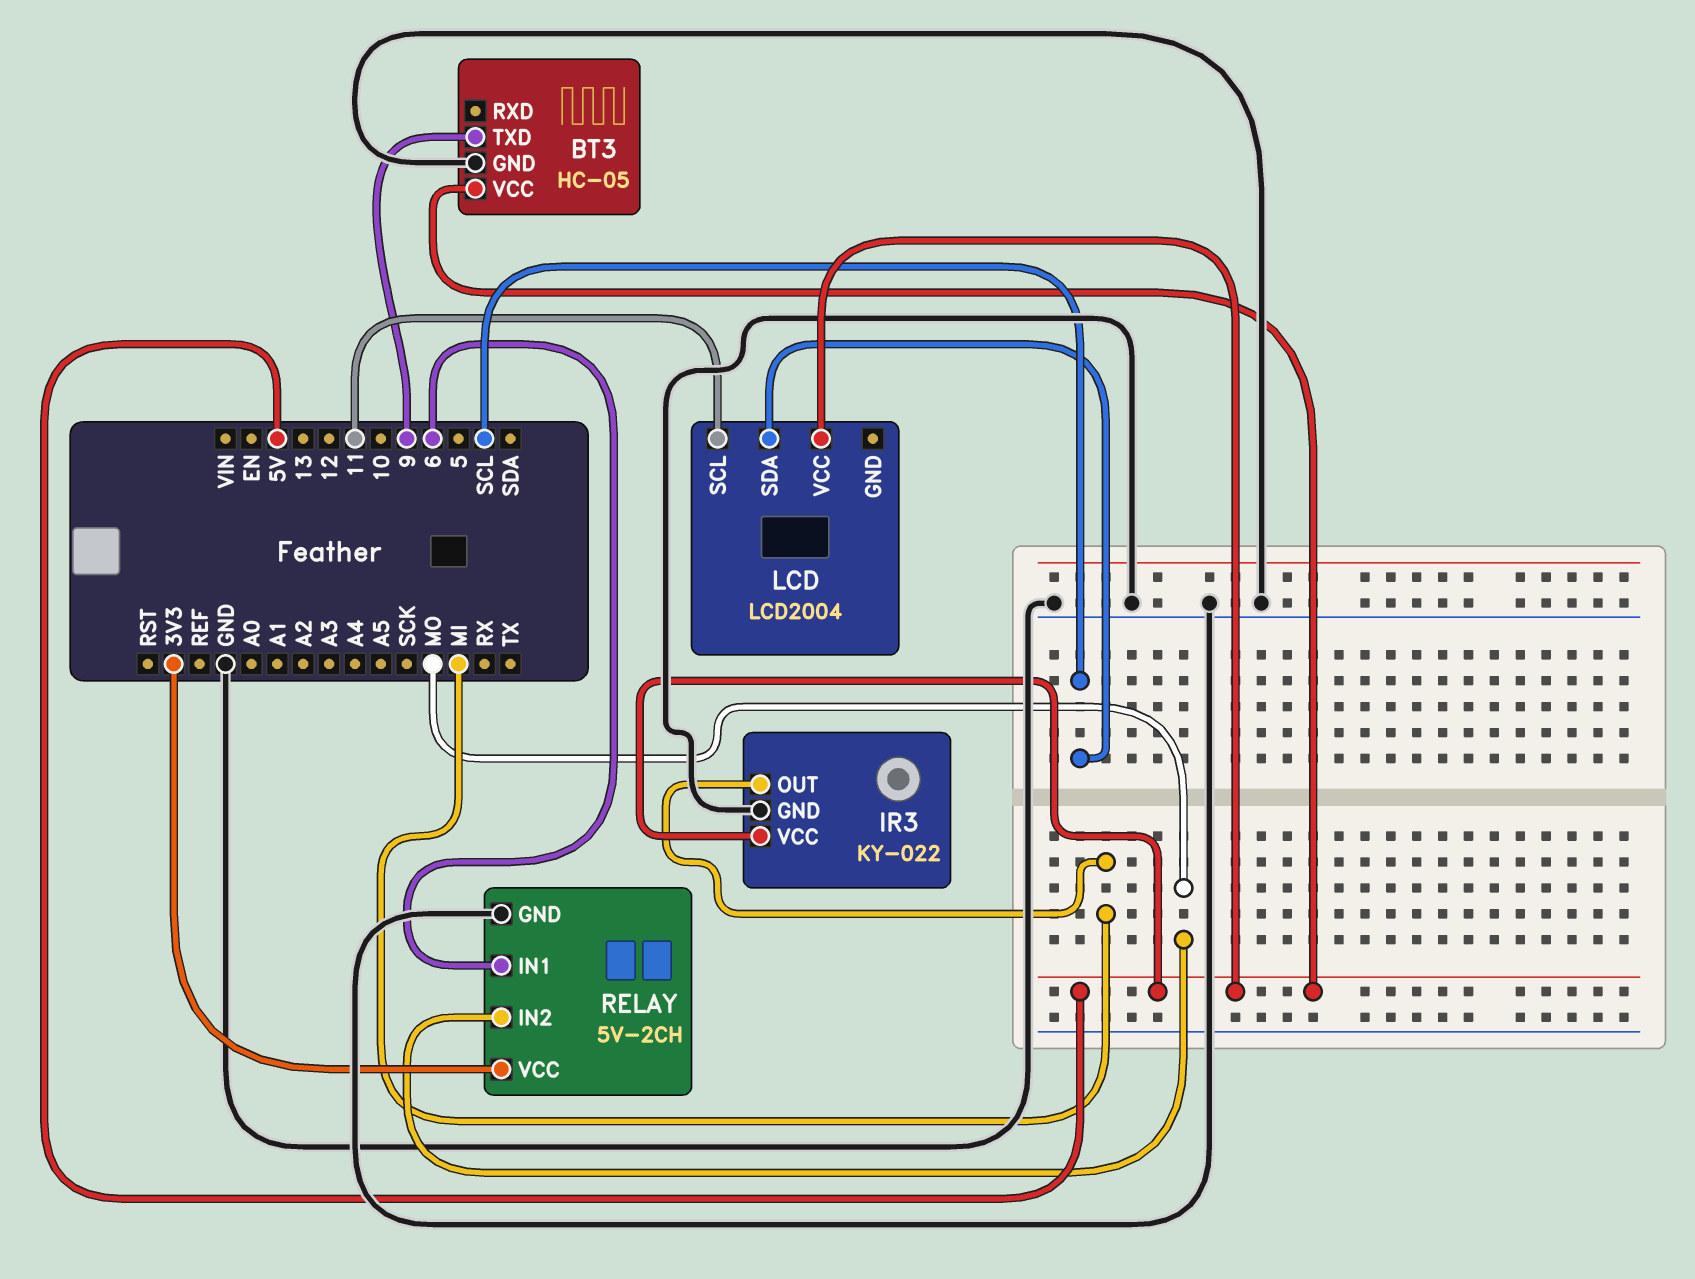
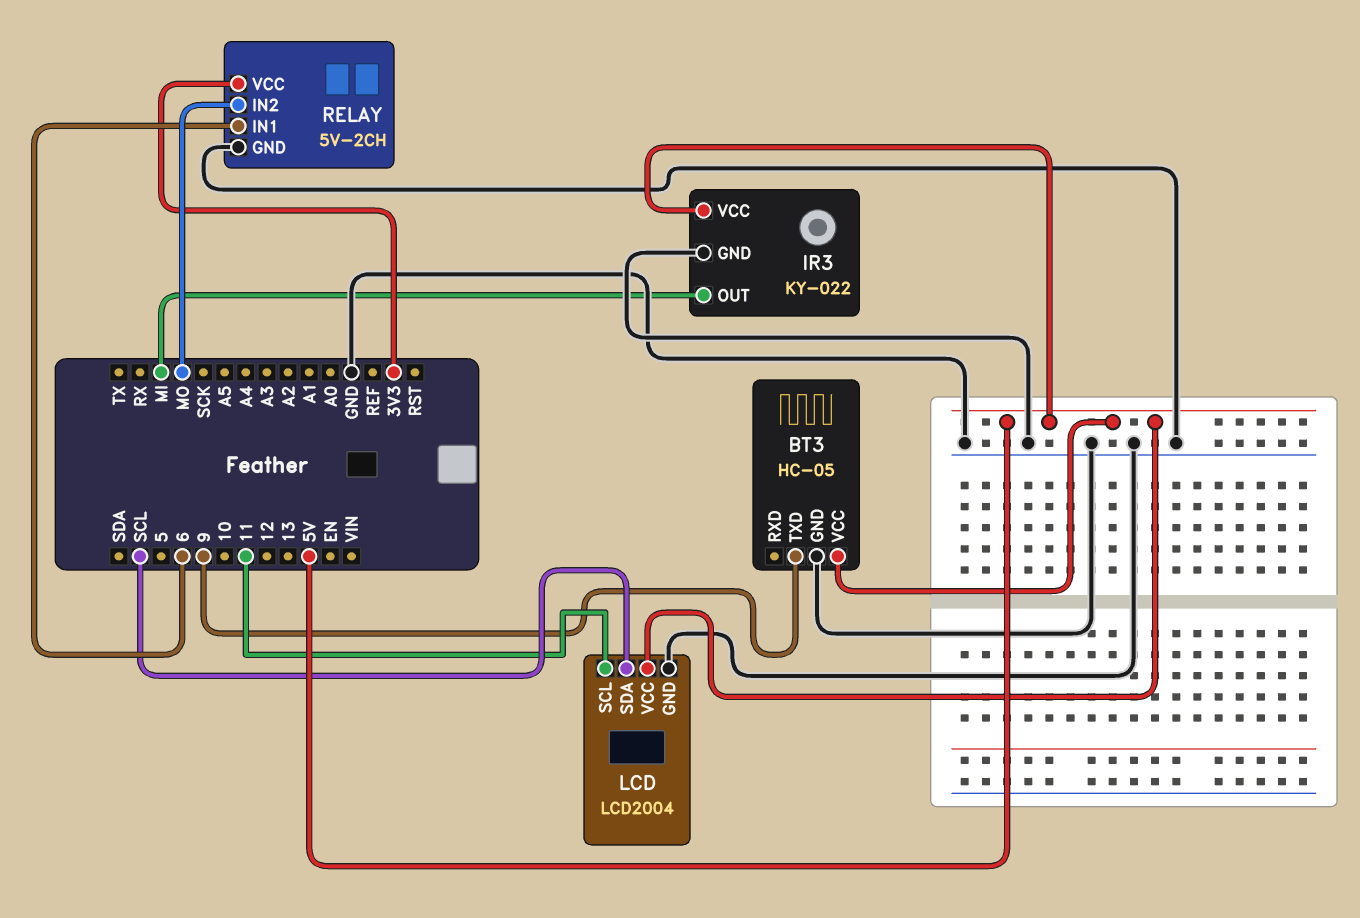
LCD pin GND: none -> GND

